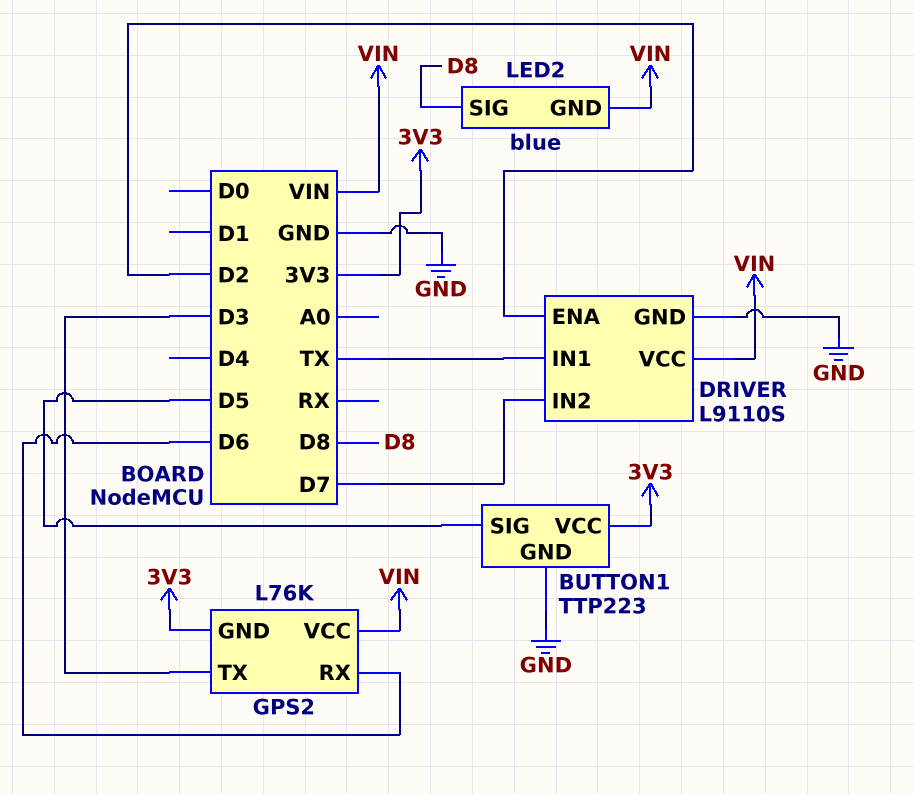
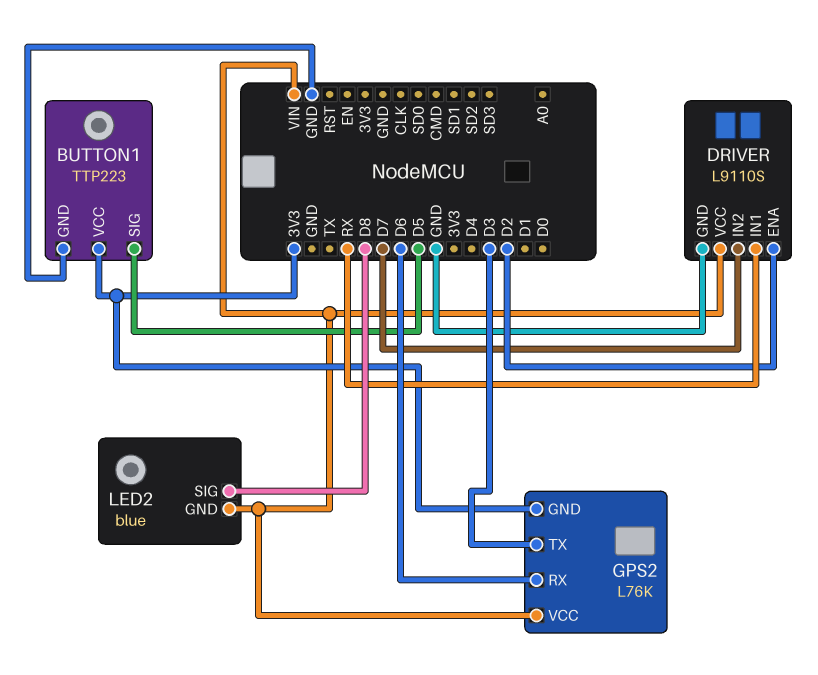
DRIVER pin IN1: TX -> RX

